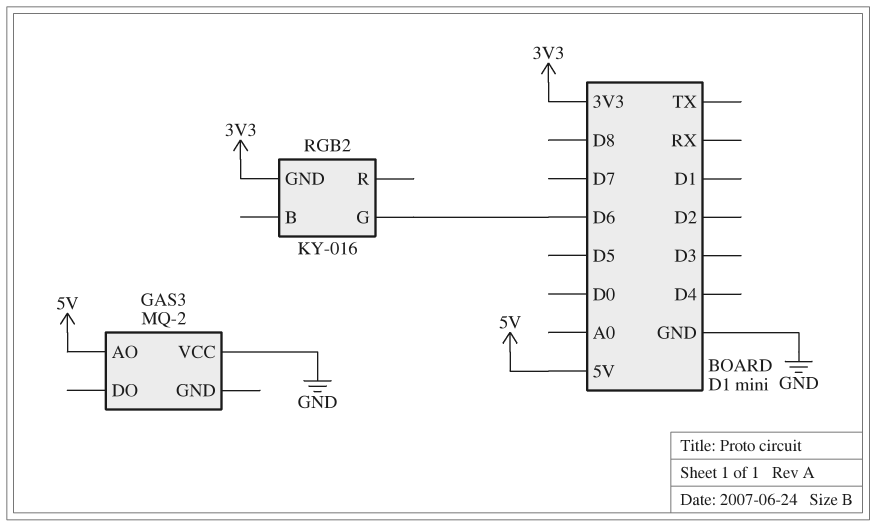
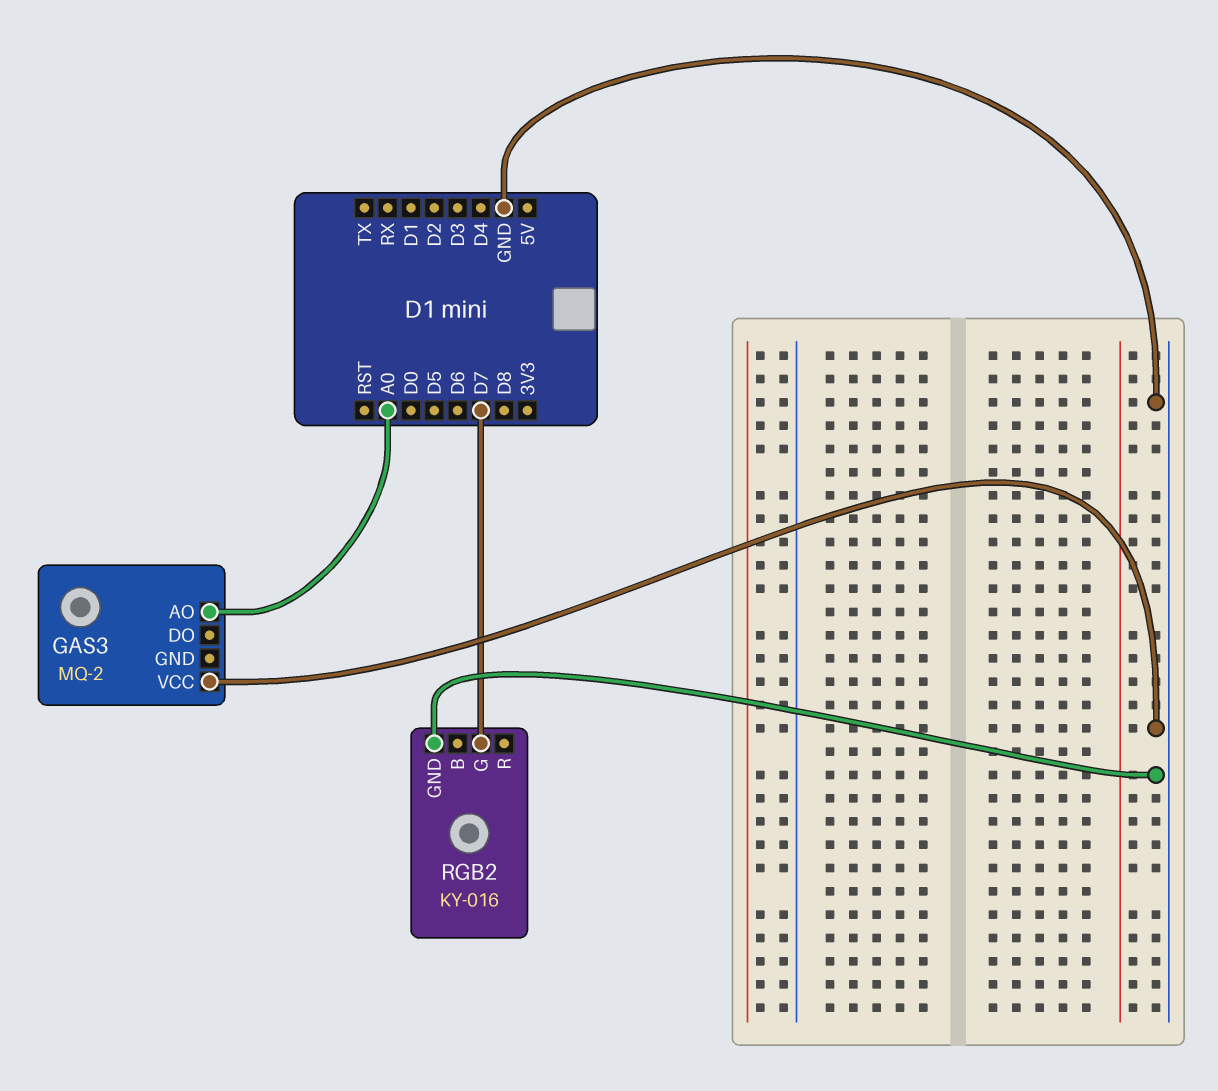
GAS3 pin AO: 5V -> A0
RGB2 pin G: D6 -> D7
RGB2 pin GND: 3V3 -> GND

